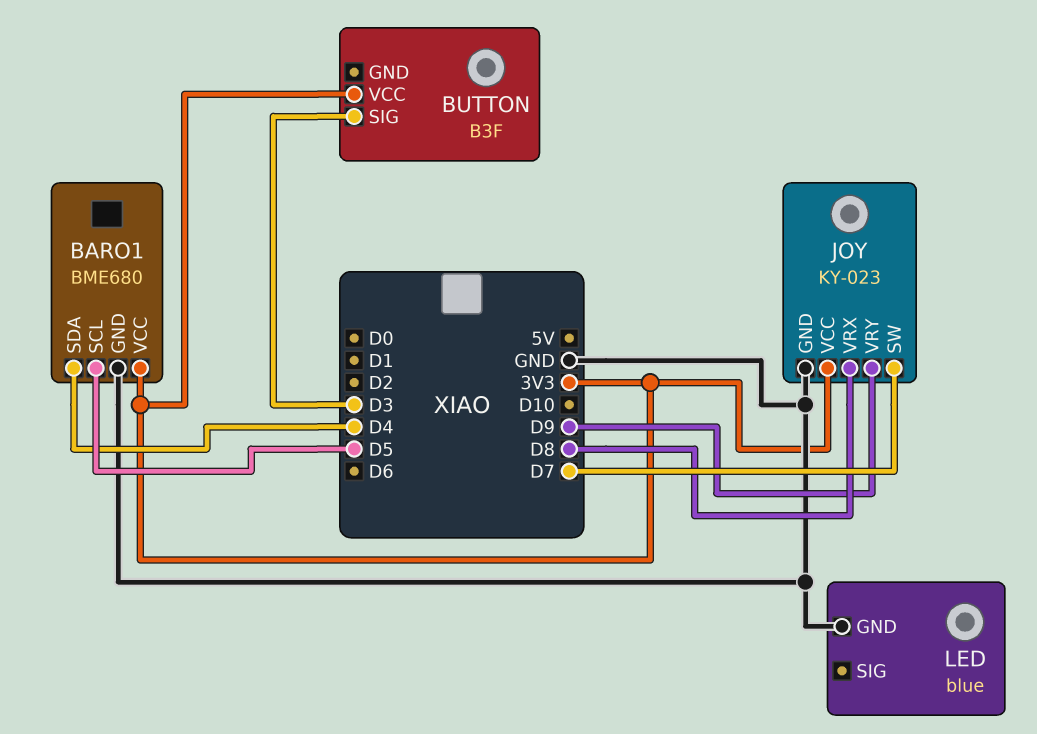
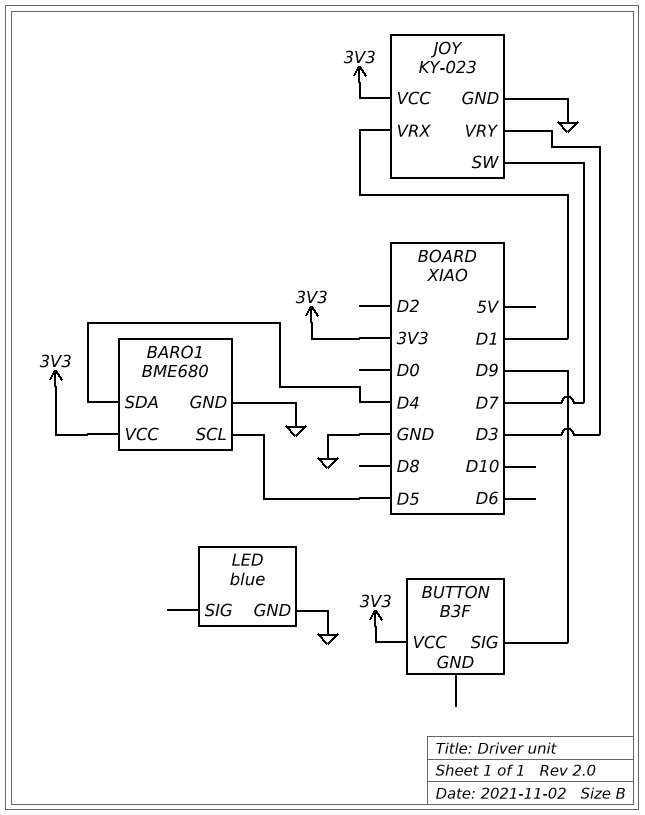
BUTTON pin SIG: D3 -> D9
JOY pin VRX: D8 -> D1
JOY pin VRY: D9 -> D3

